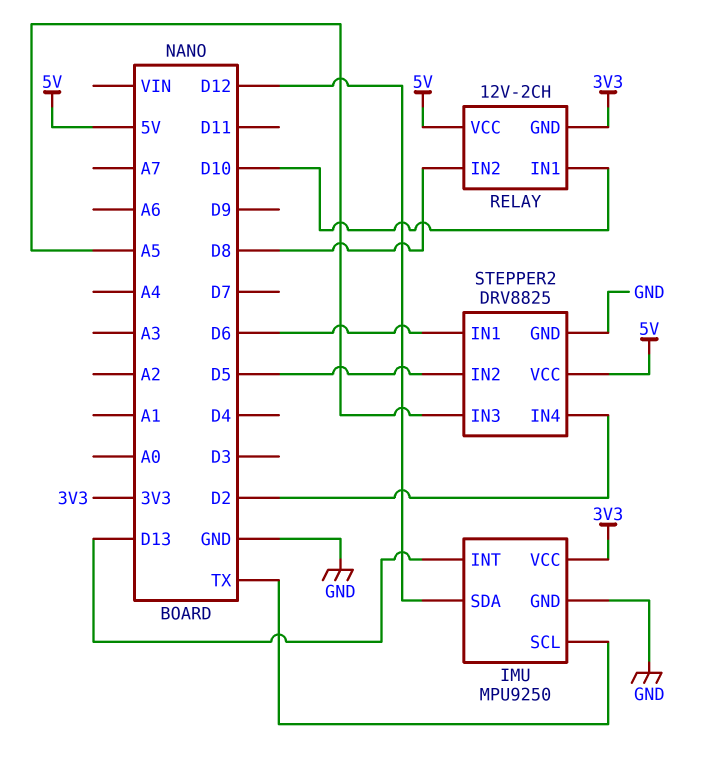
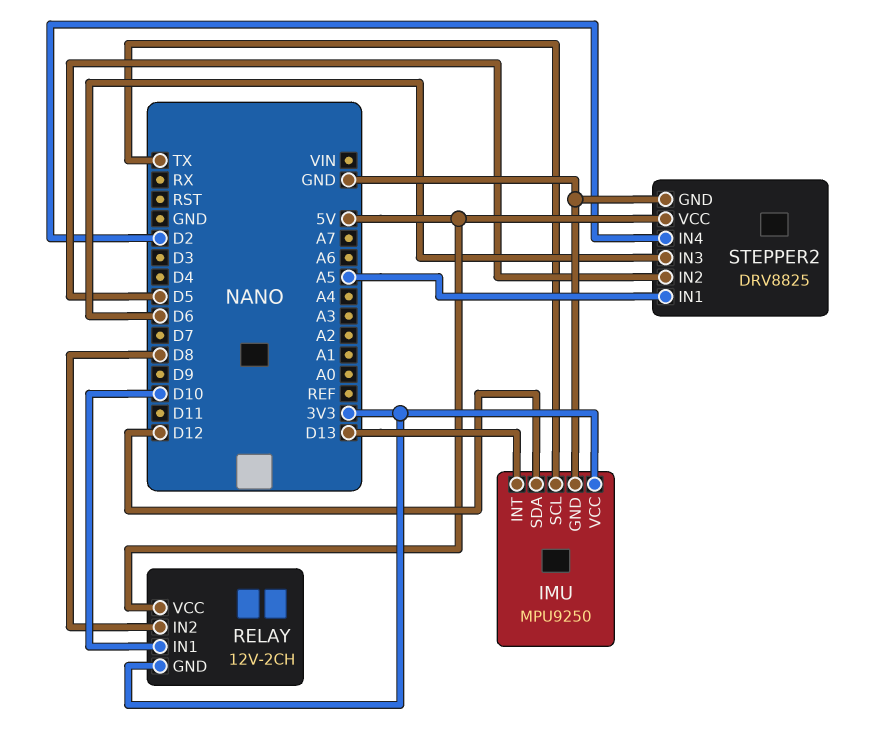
STEPPER2 pin IN1: D6 -> A5
STEPPER2 pin IN3: A5 -> D6

